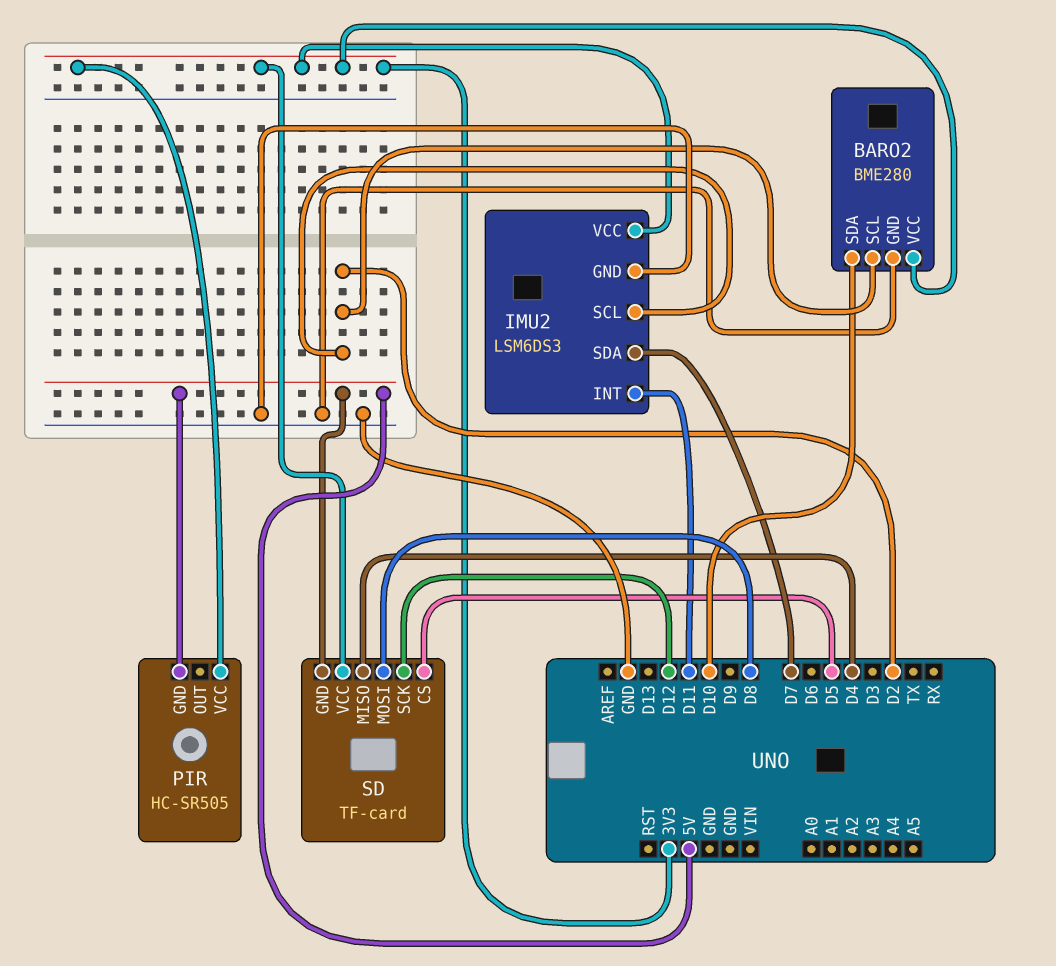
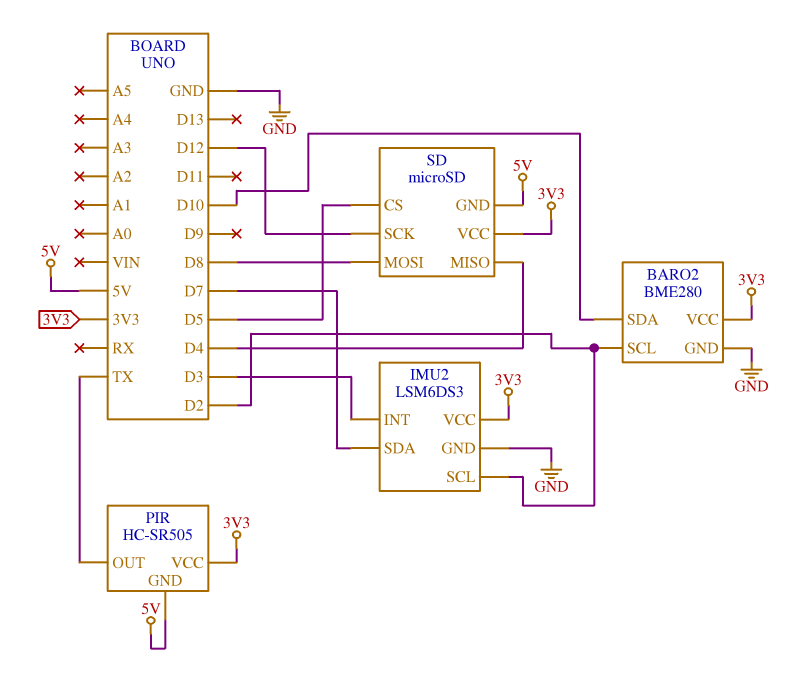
IMU2 pin INT: D11 -> D3
PIR pin OUT: none -> TX
SD: TF-card -> microSD

